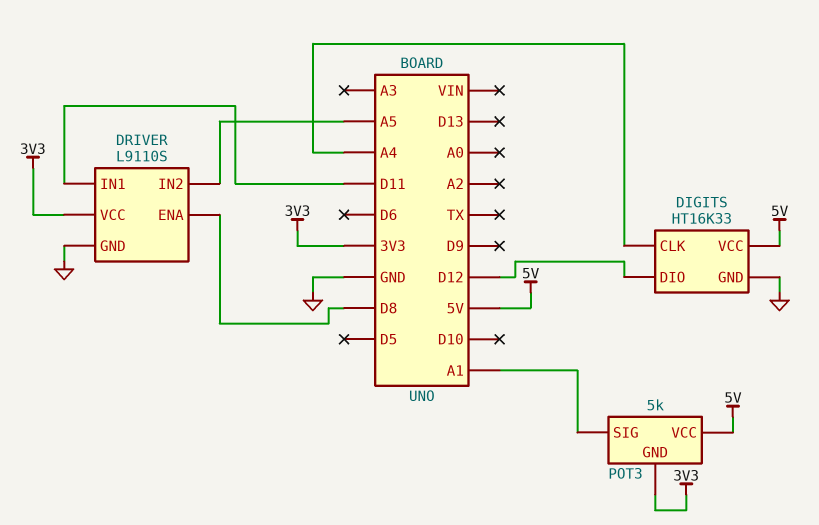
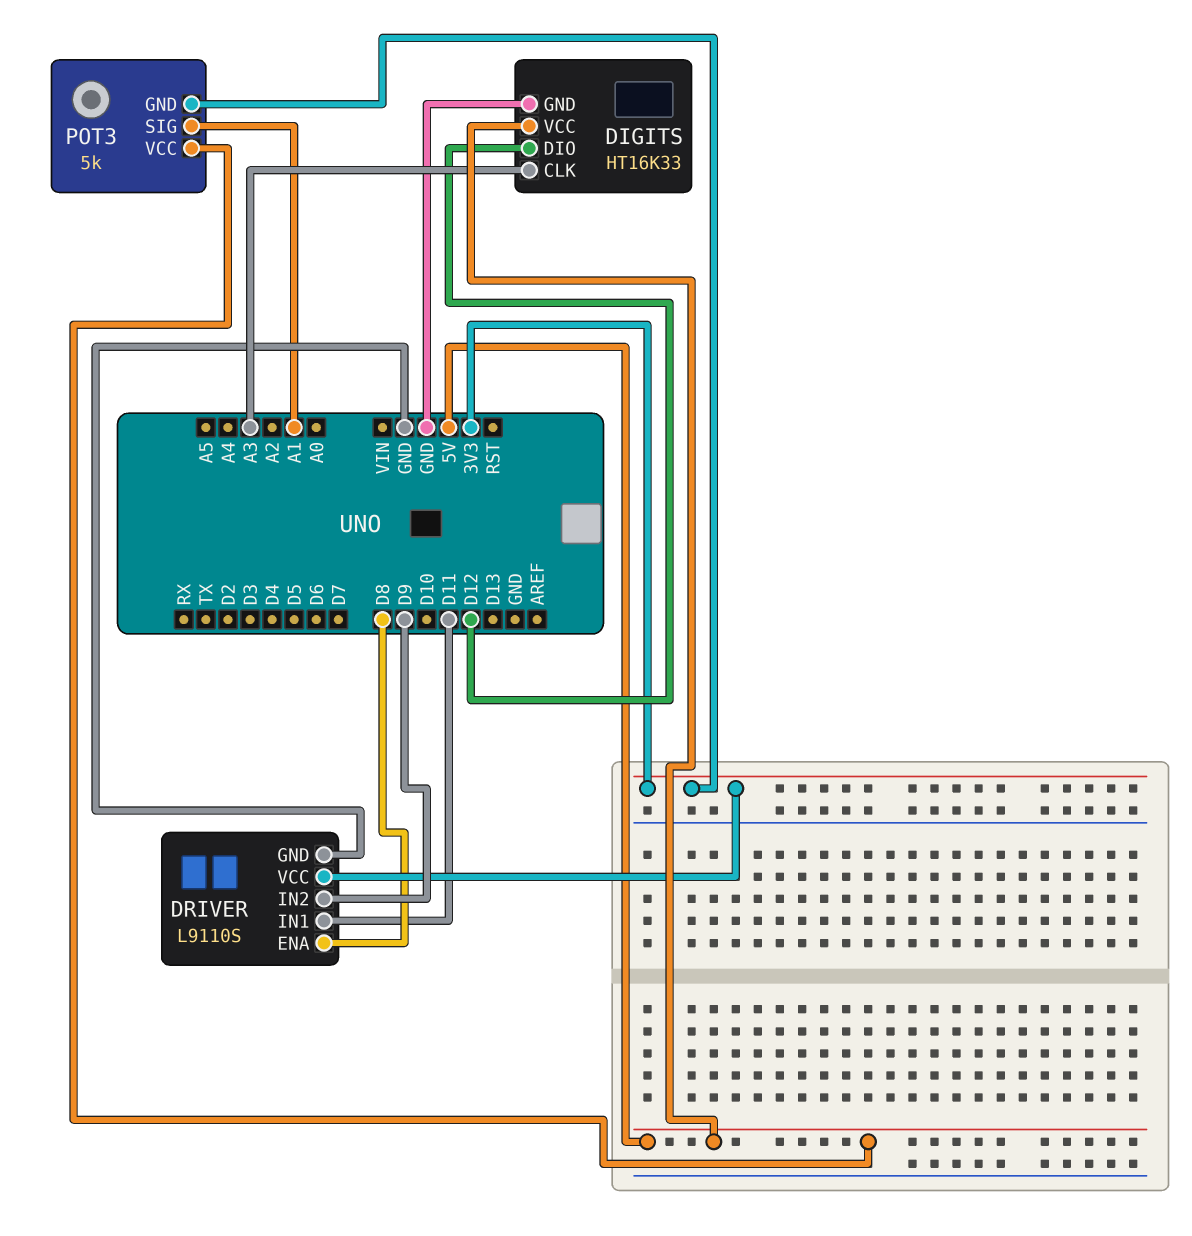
DIGITS pin CLK: A4 -> A3
DRIVER pin IN2: A5 -> D9

